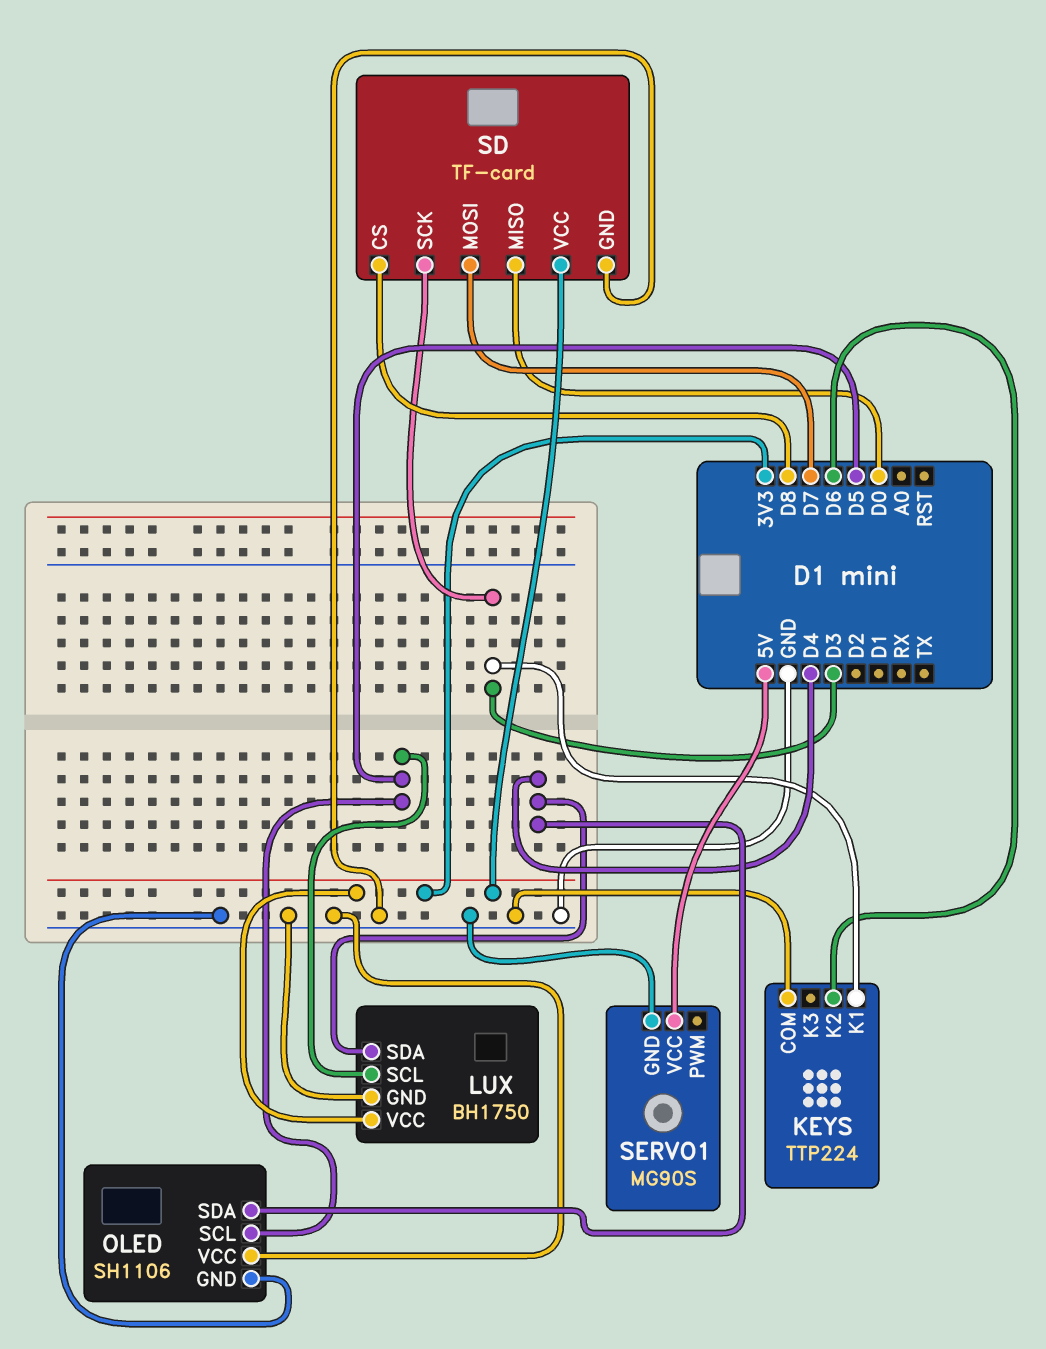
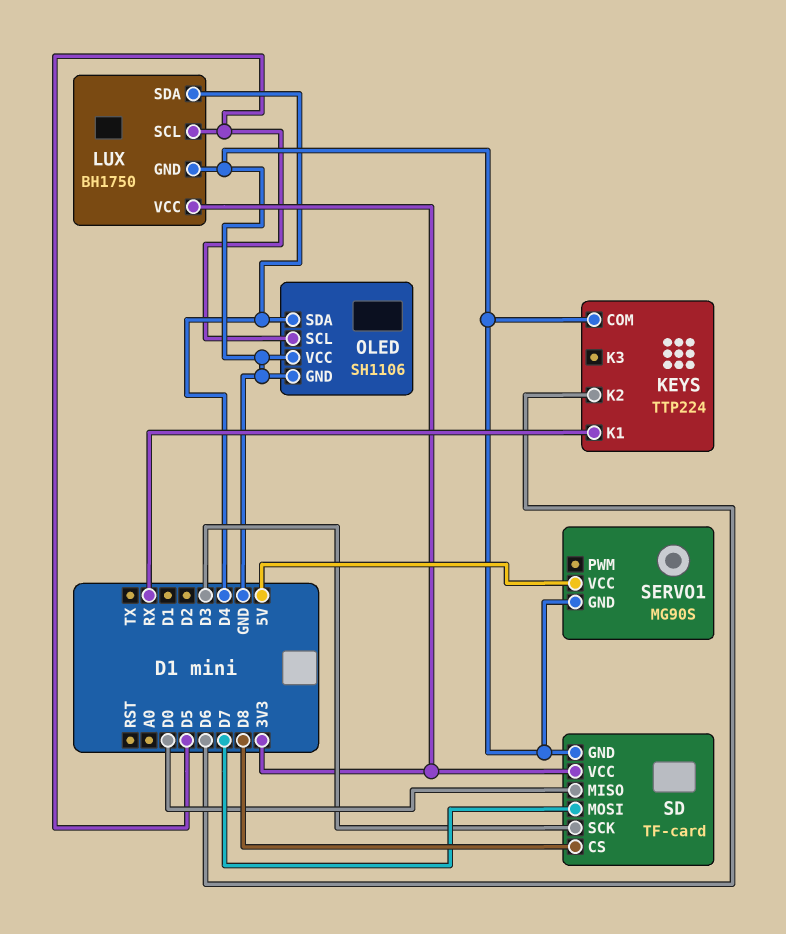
KEYS pin K1: D3 -> RX

